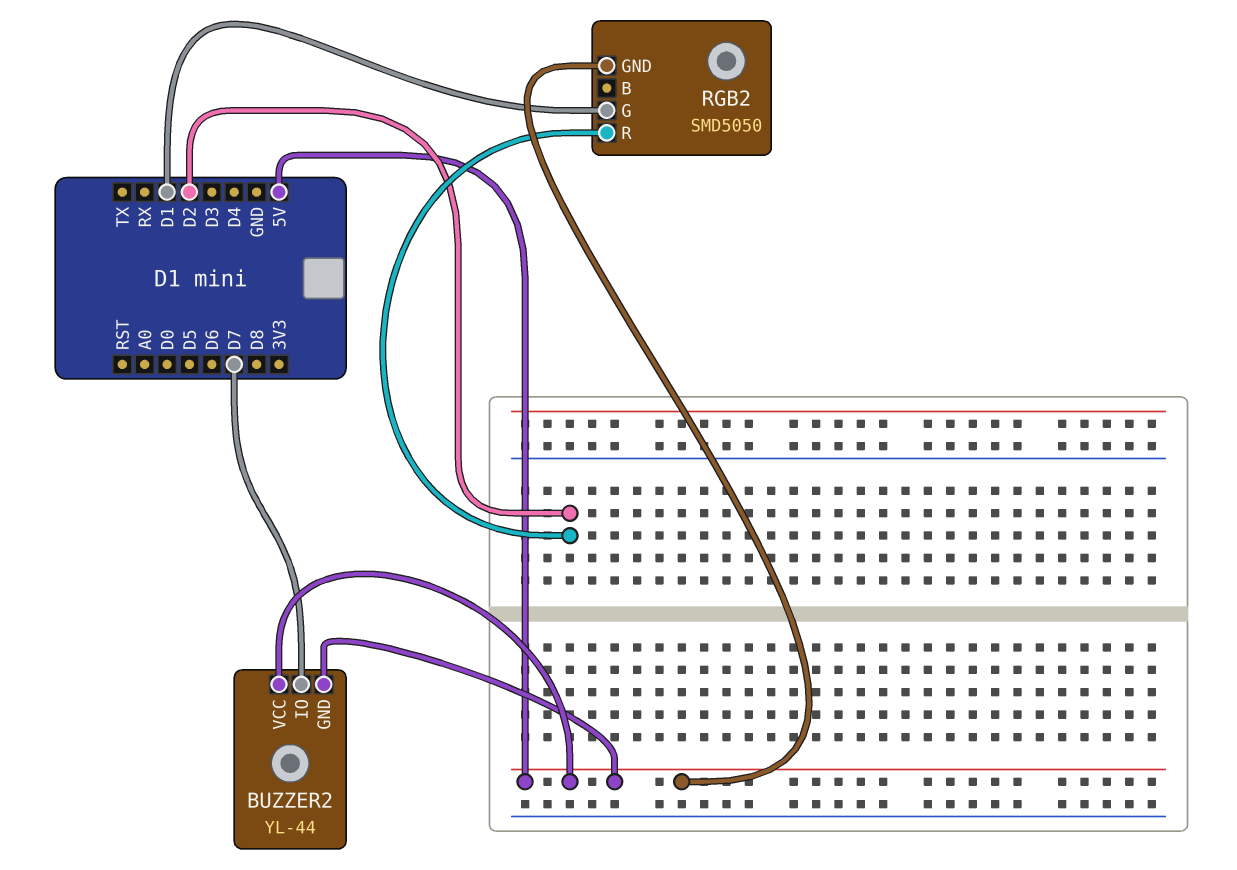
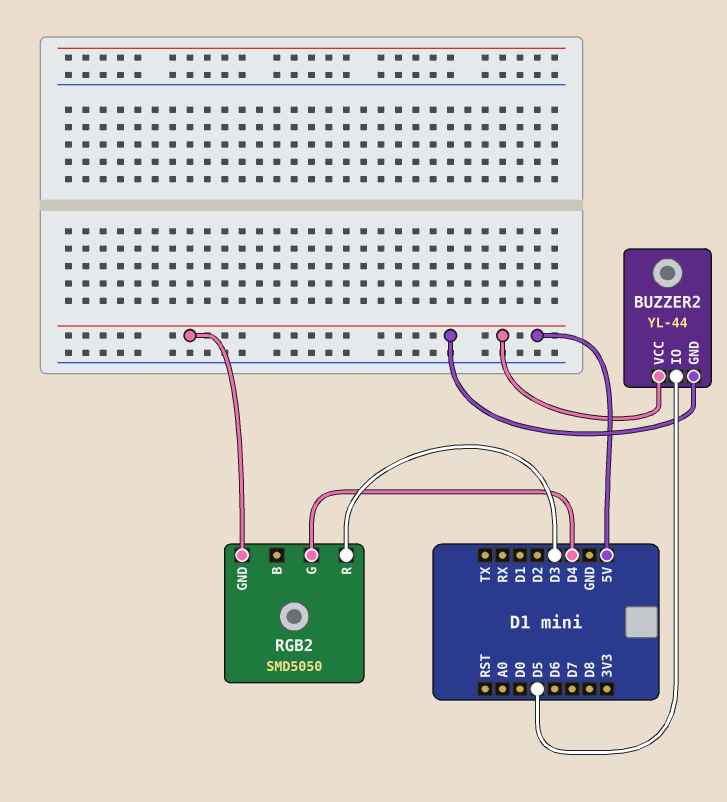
BUZZER2 pin IO: D7 -> D5
RGB2 pin G: D1 -> D4
RGB2 pin R: D2 -> D3

